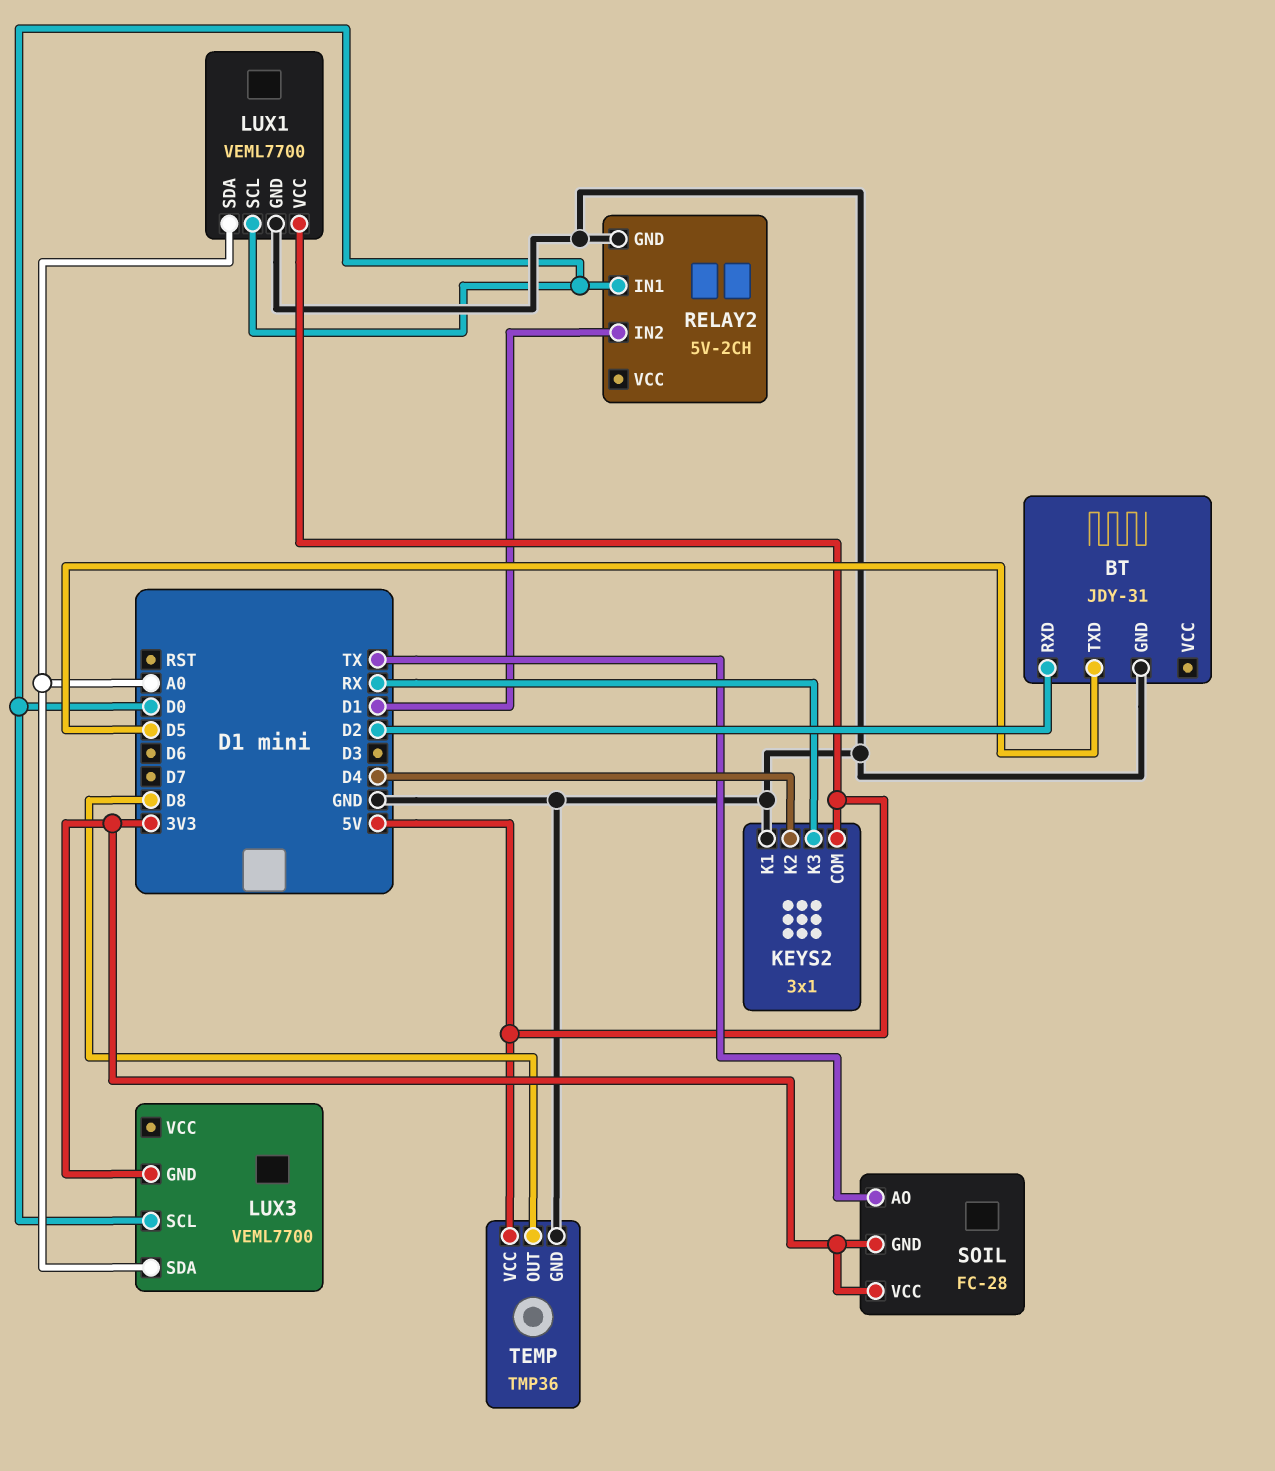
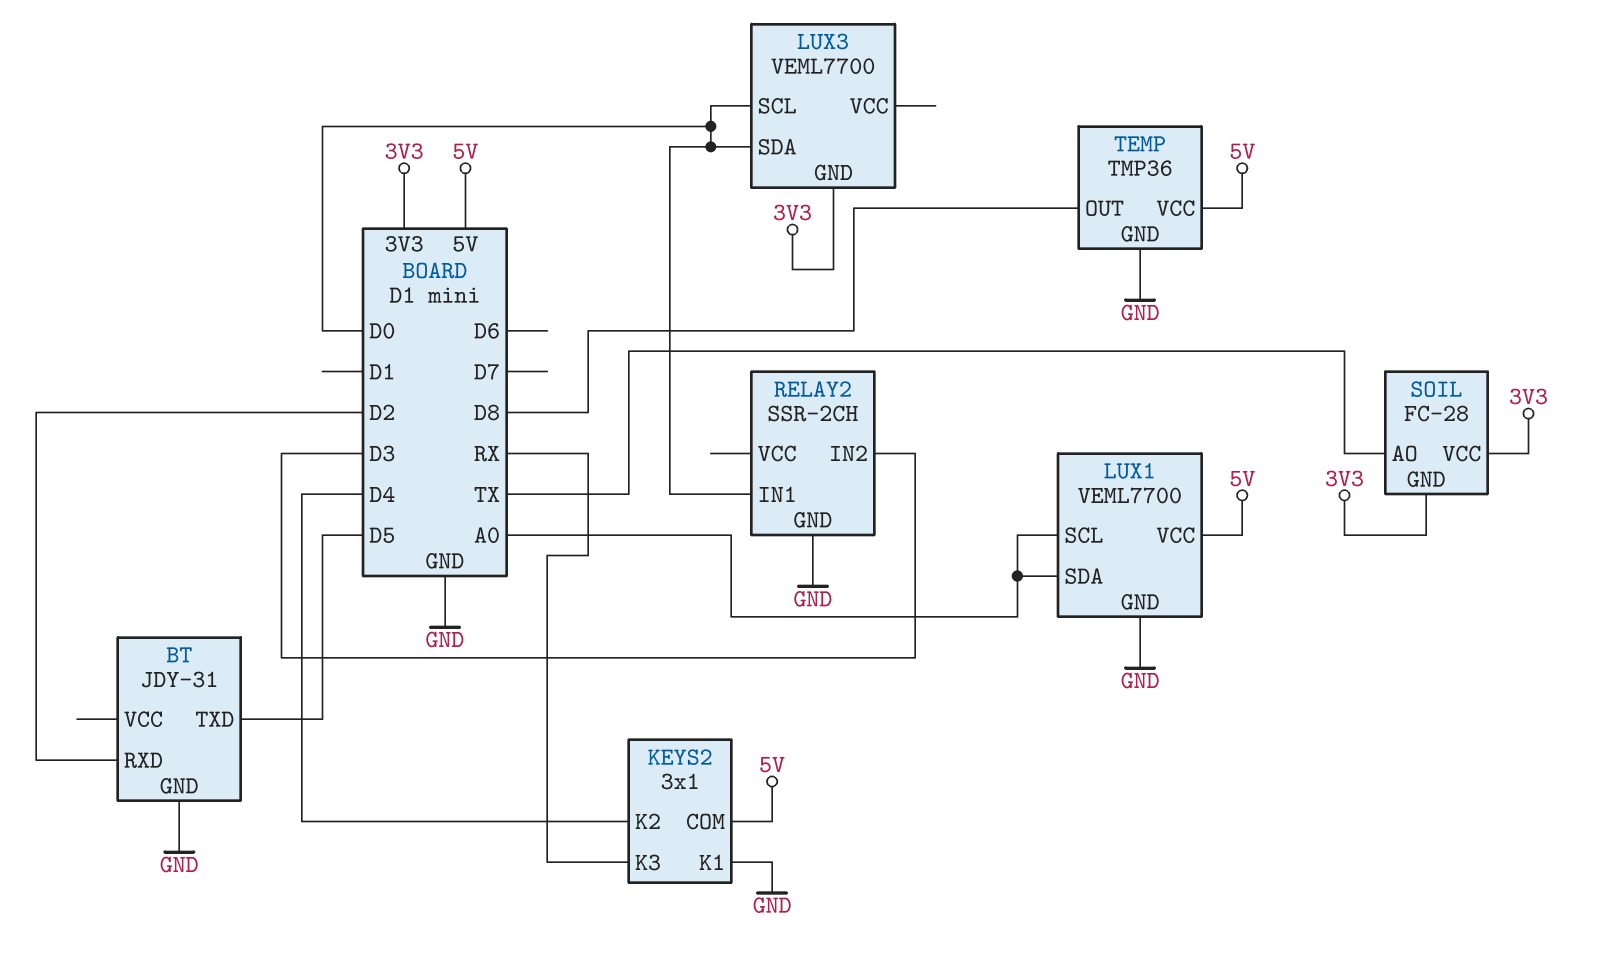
LUX1 pin SCL: D0 -> A0
LUX3 pin SDA: A0 -> D0
RELAY2: 5V-2CH -> SSR-2CH
RELAY2 pin IN2: D1 -> D3

